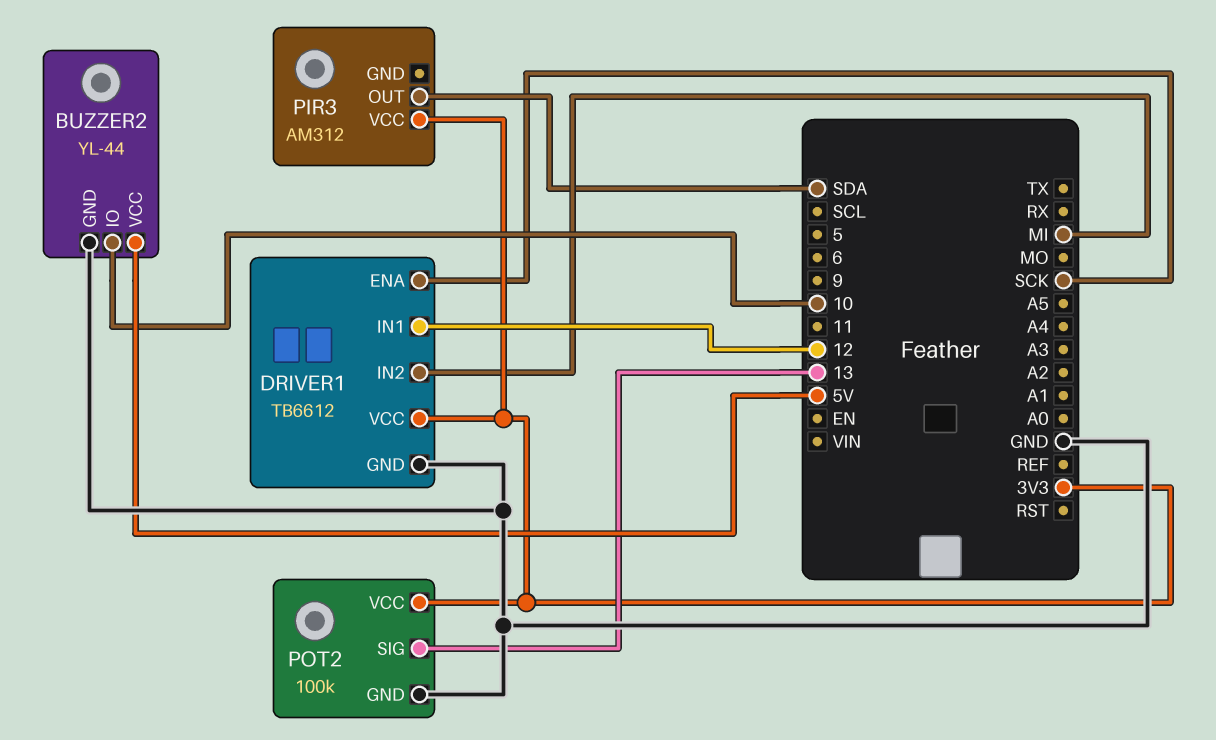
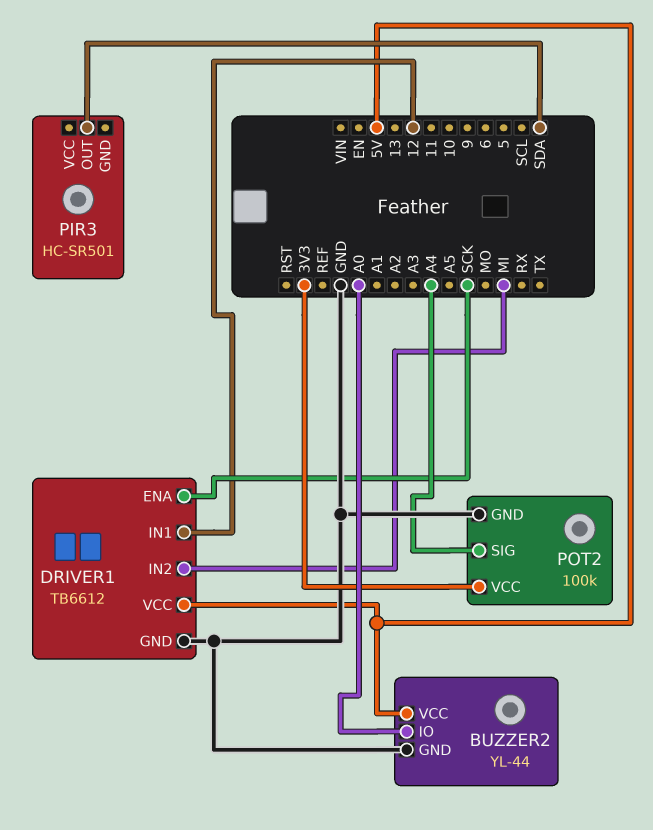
BUZZER2 pin IO: 10 -> A0
DRIVER1 pin VCC: 3V3 -> 5V
PIR3: AM312 -> HC-SR501
PIR3 pin VCC: 3V3 -> none
POT2 pin SIG: 13 -> A4

